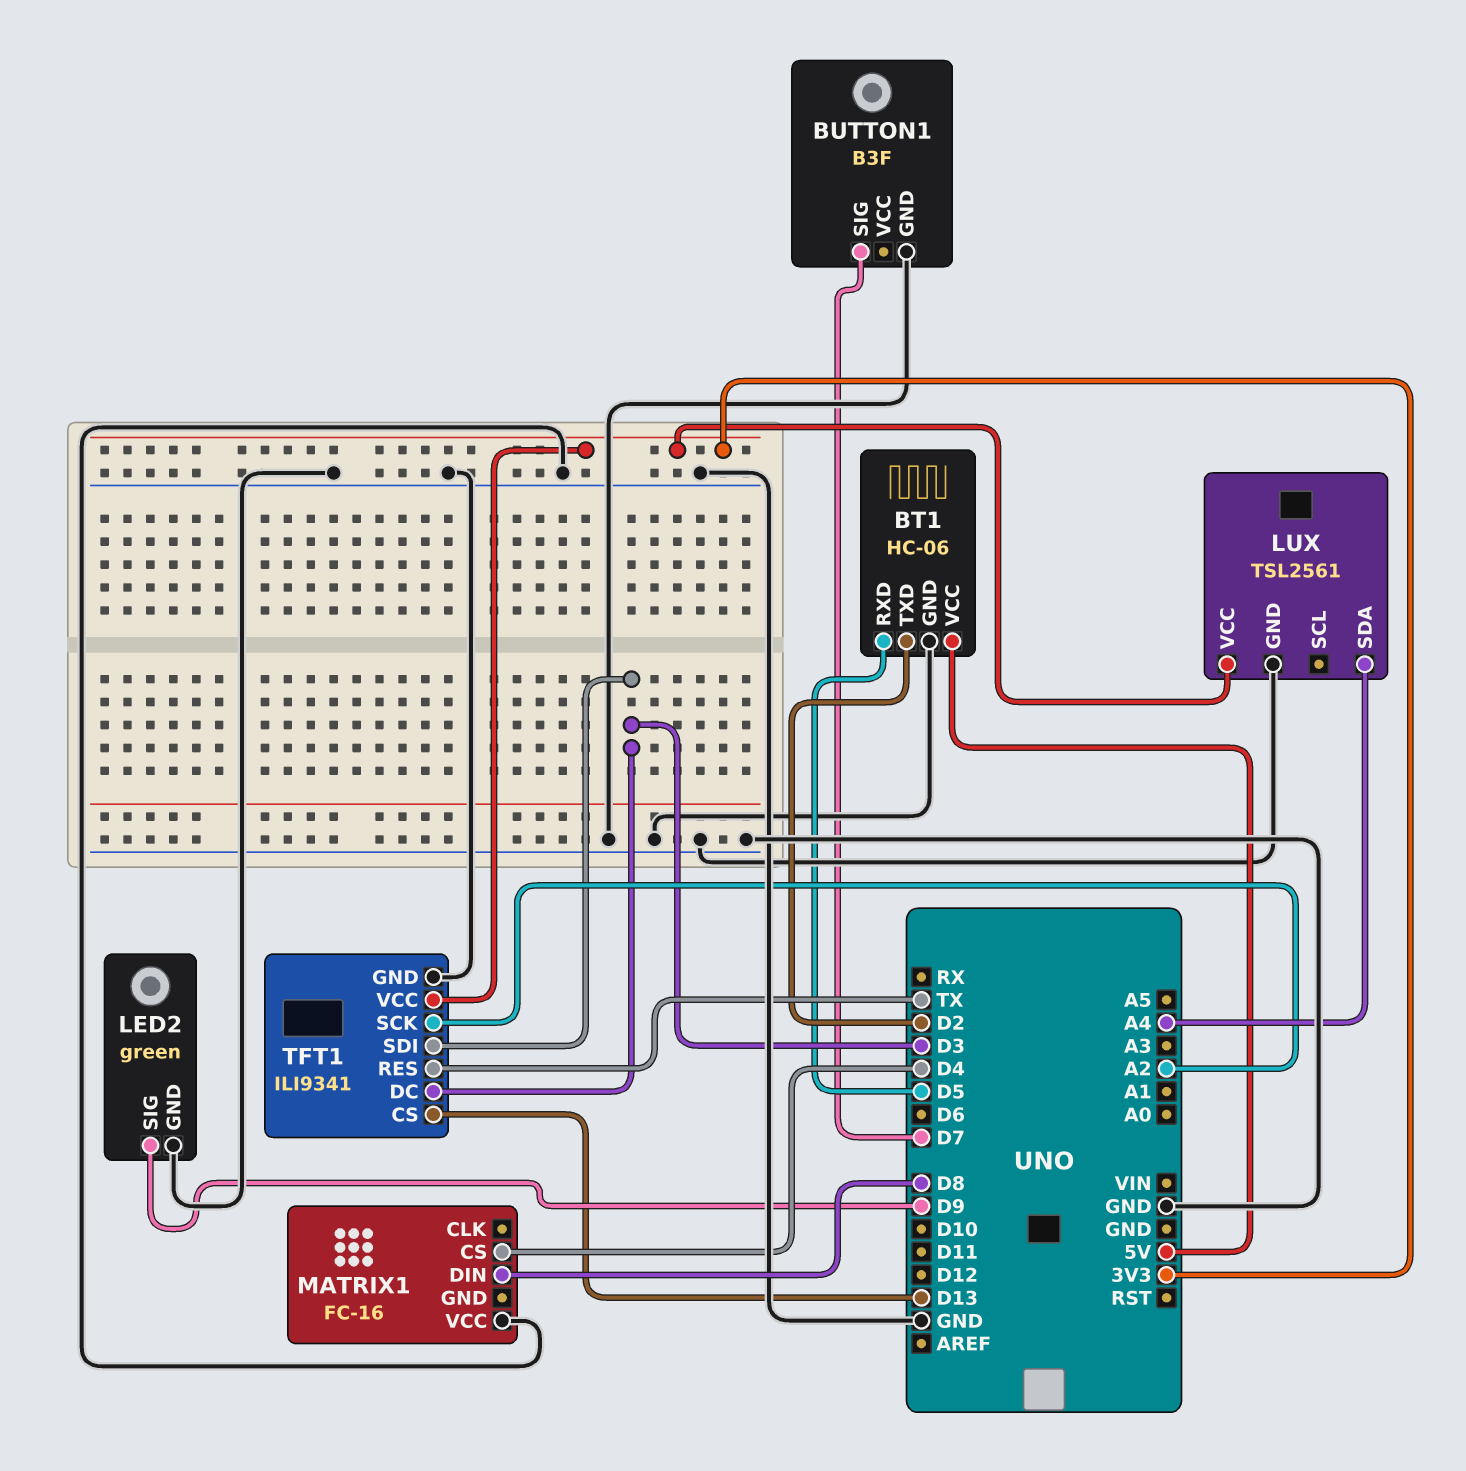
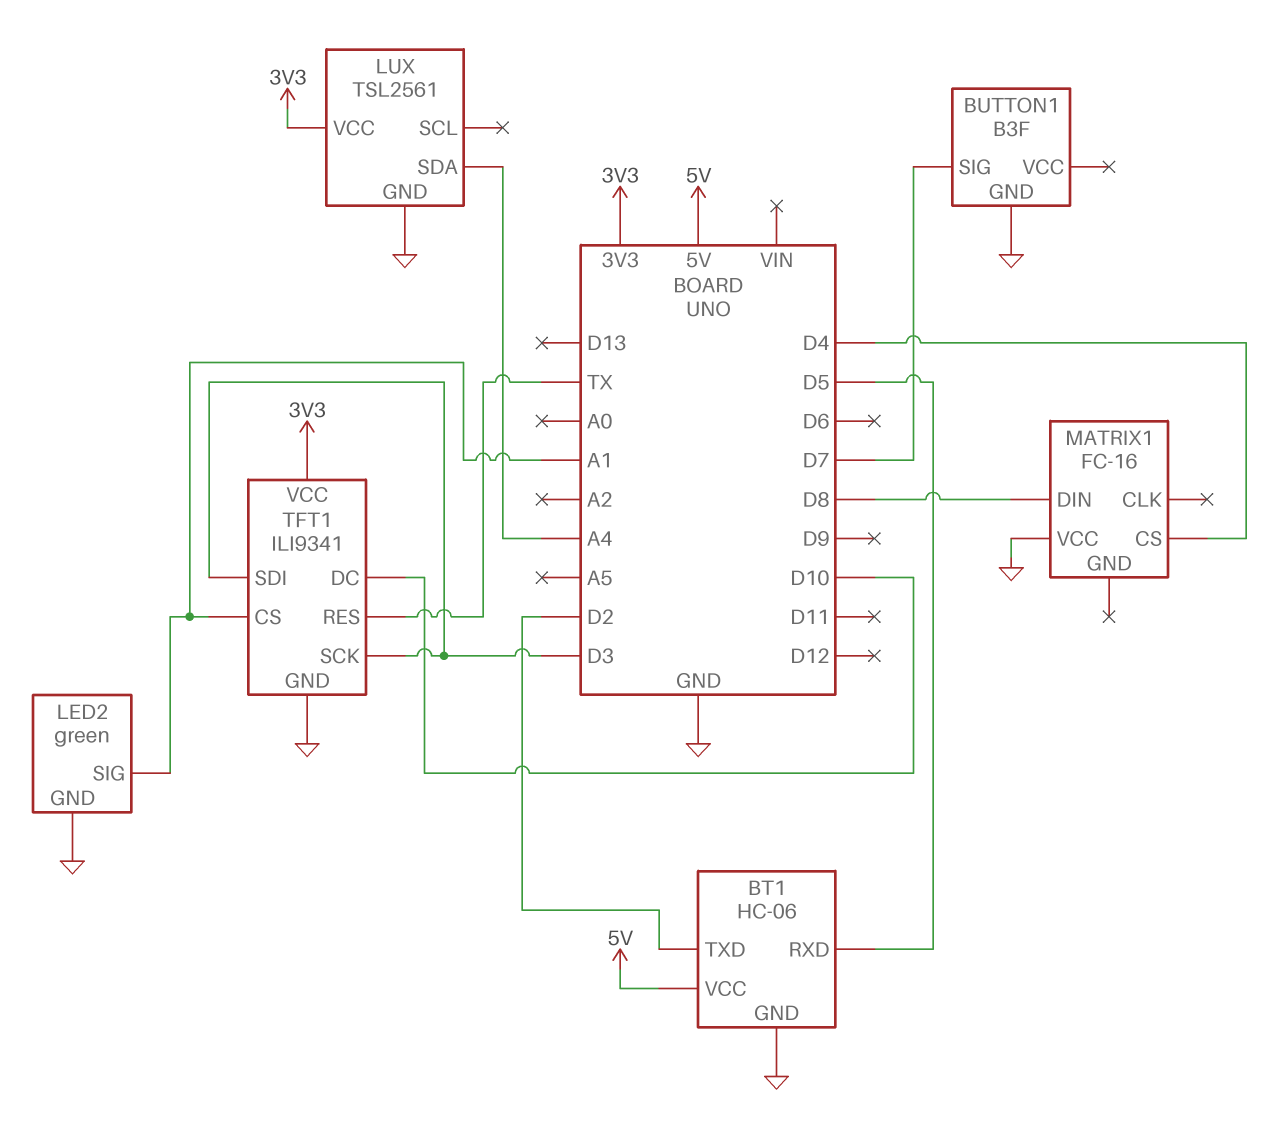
LED2 pin SIG: D9 -> A1
TFT1 pin CS: D13 -> A1
TFT1 pin DC: D3 -> D10
TFT1 pin SCK: A2 -> D3

